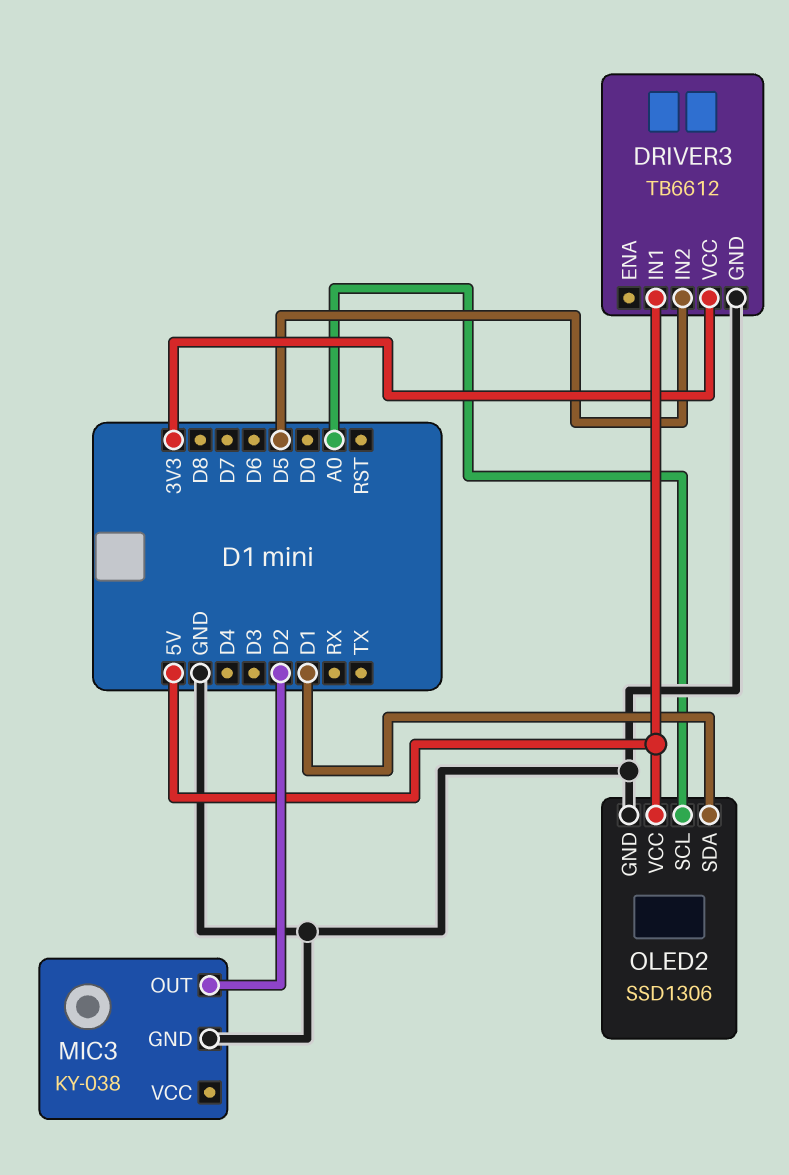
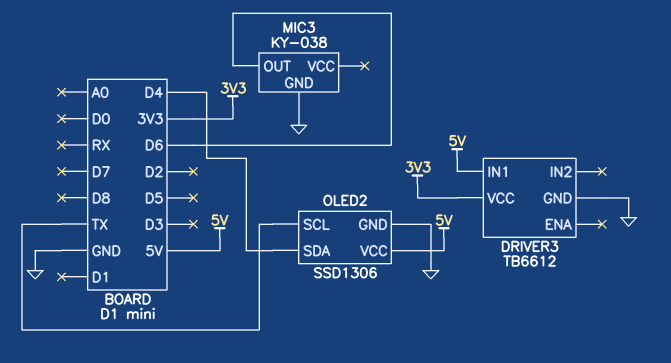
DRIVER3 pin IN2: D5 -> none
MIC3 pin OUT: D2 -> D6
OLED2 pin SCL: A0 -> TX
OLED2 pin SDA: D1 -> D4

